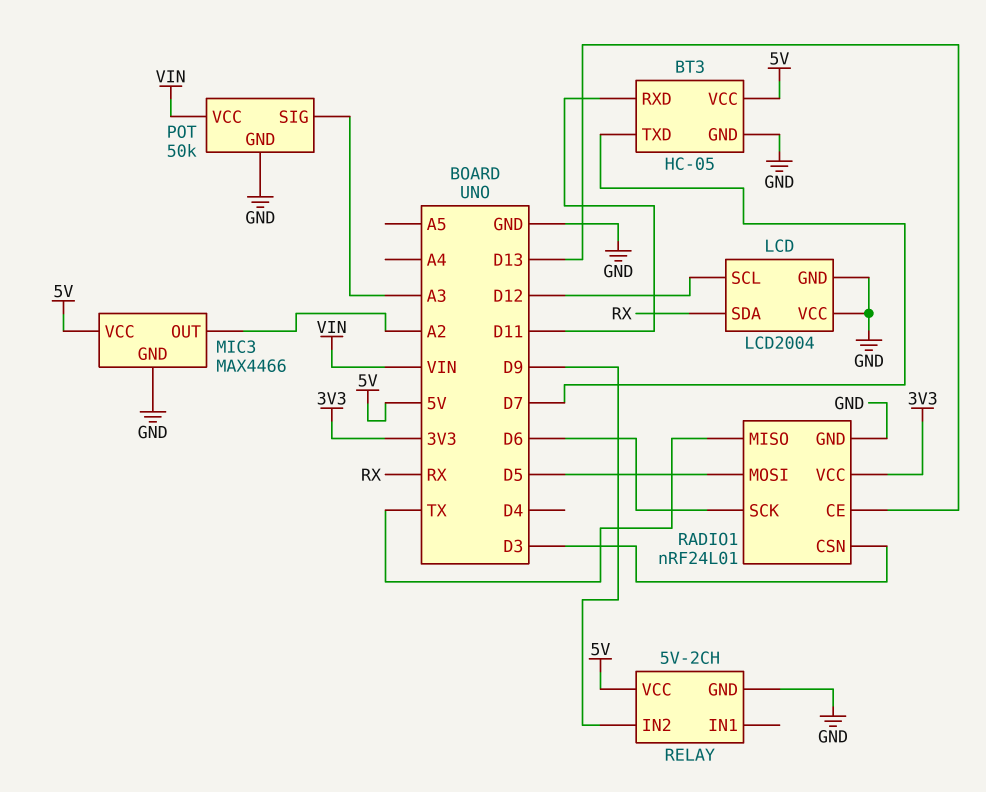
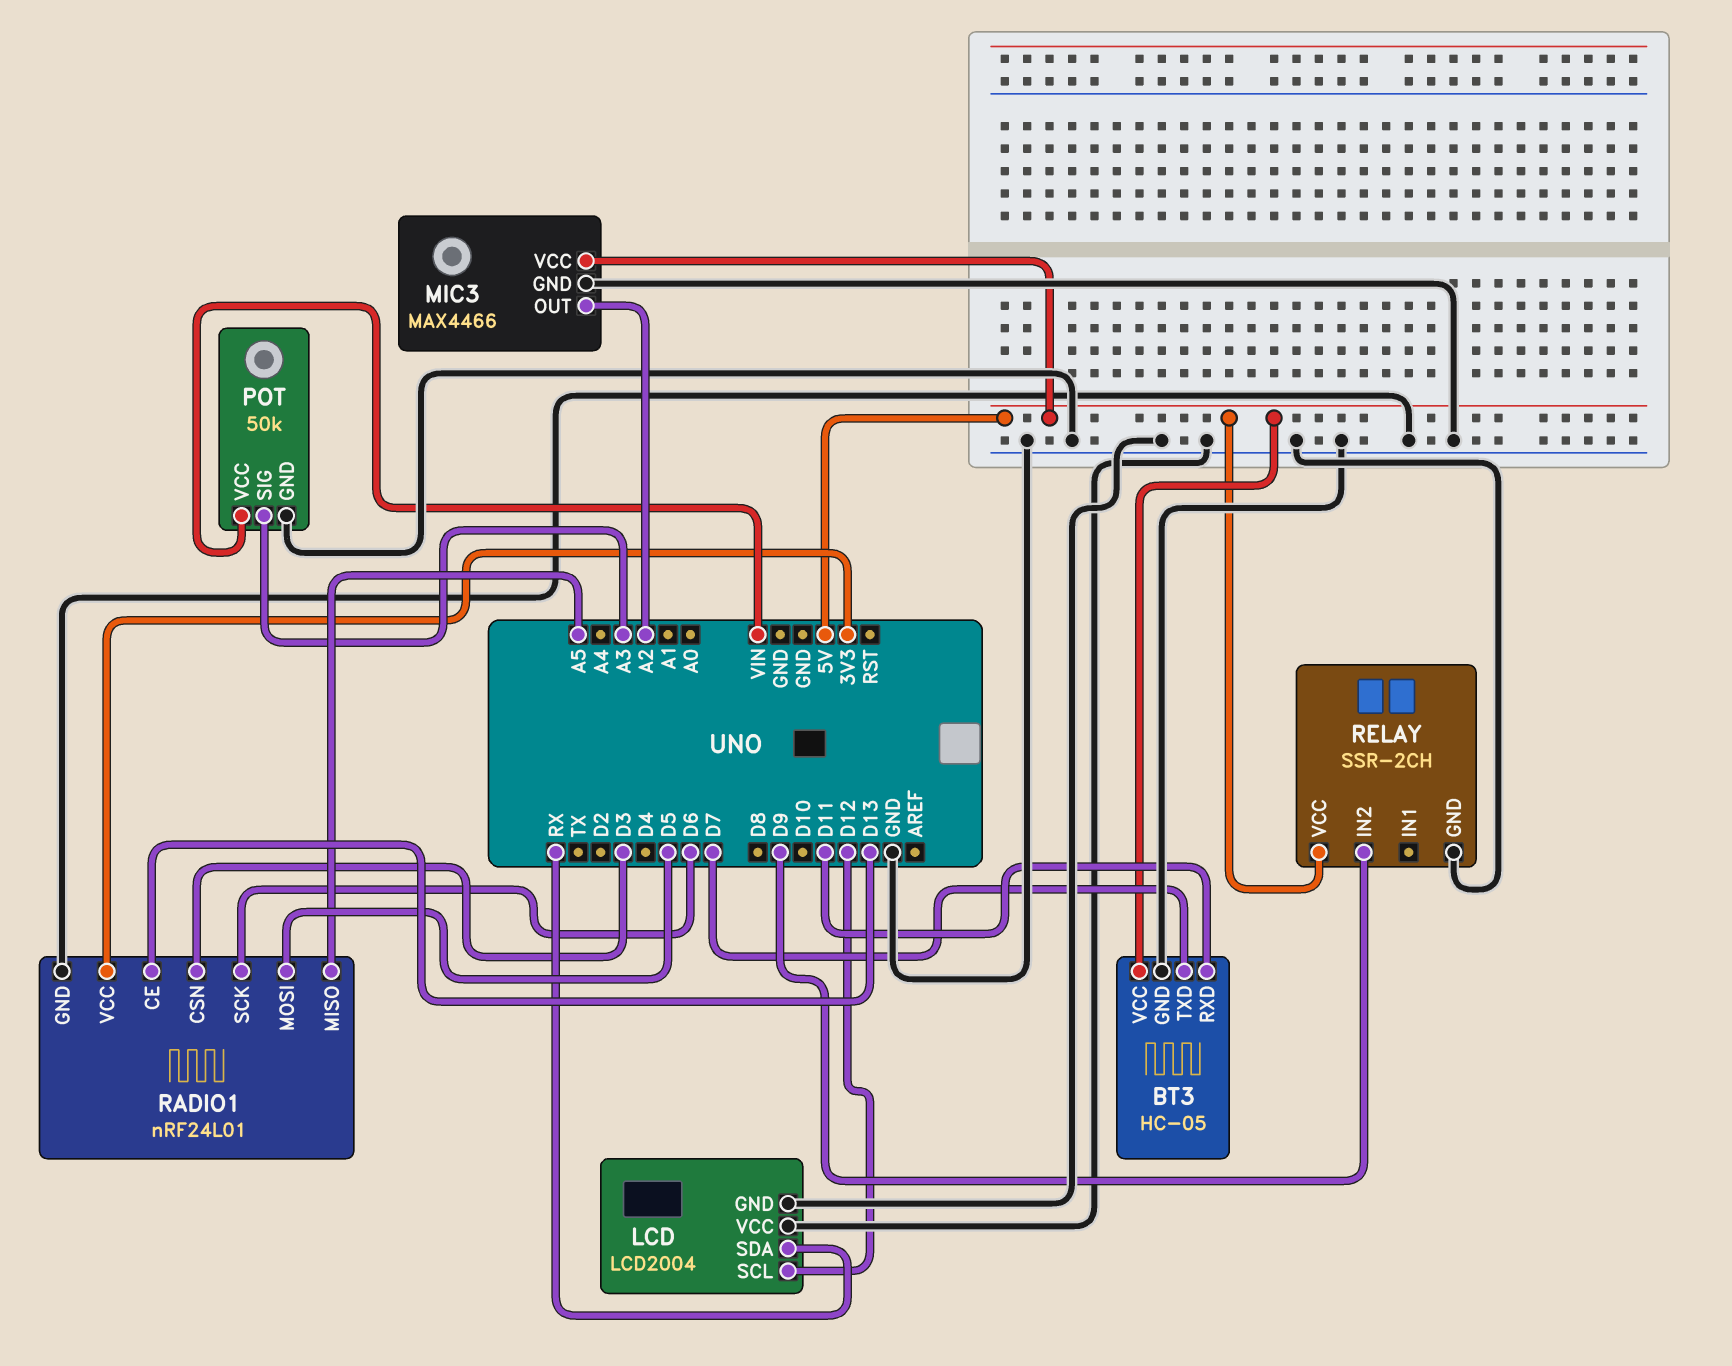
RADIO1 pin MISO: TX -> A5
RELAY: 5V-2CH -> SSR-2CH

